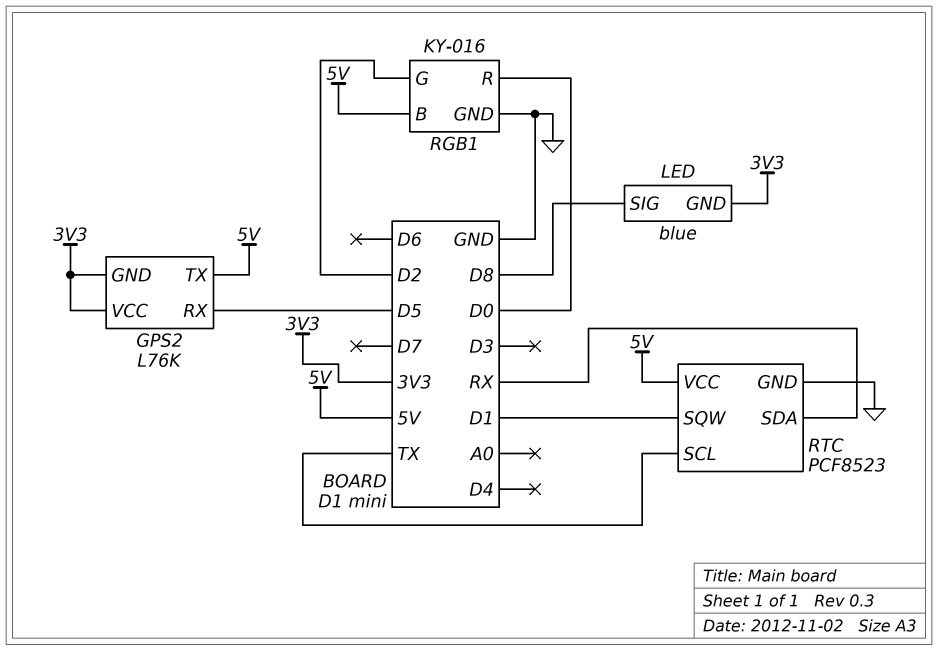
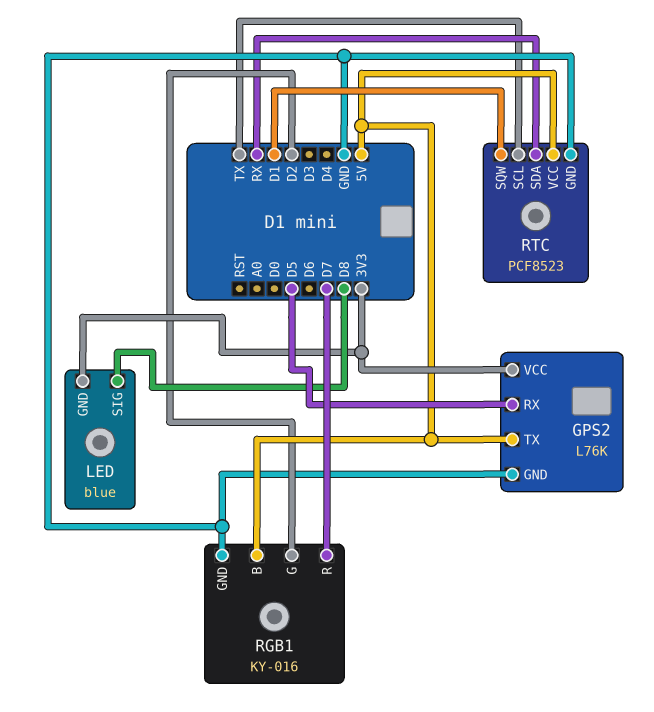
GPS2 pin GND: 3V3 -> GND
RGB1 pin R: D0 -> D7

